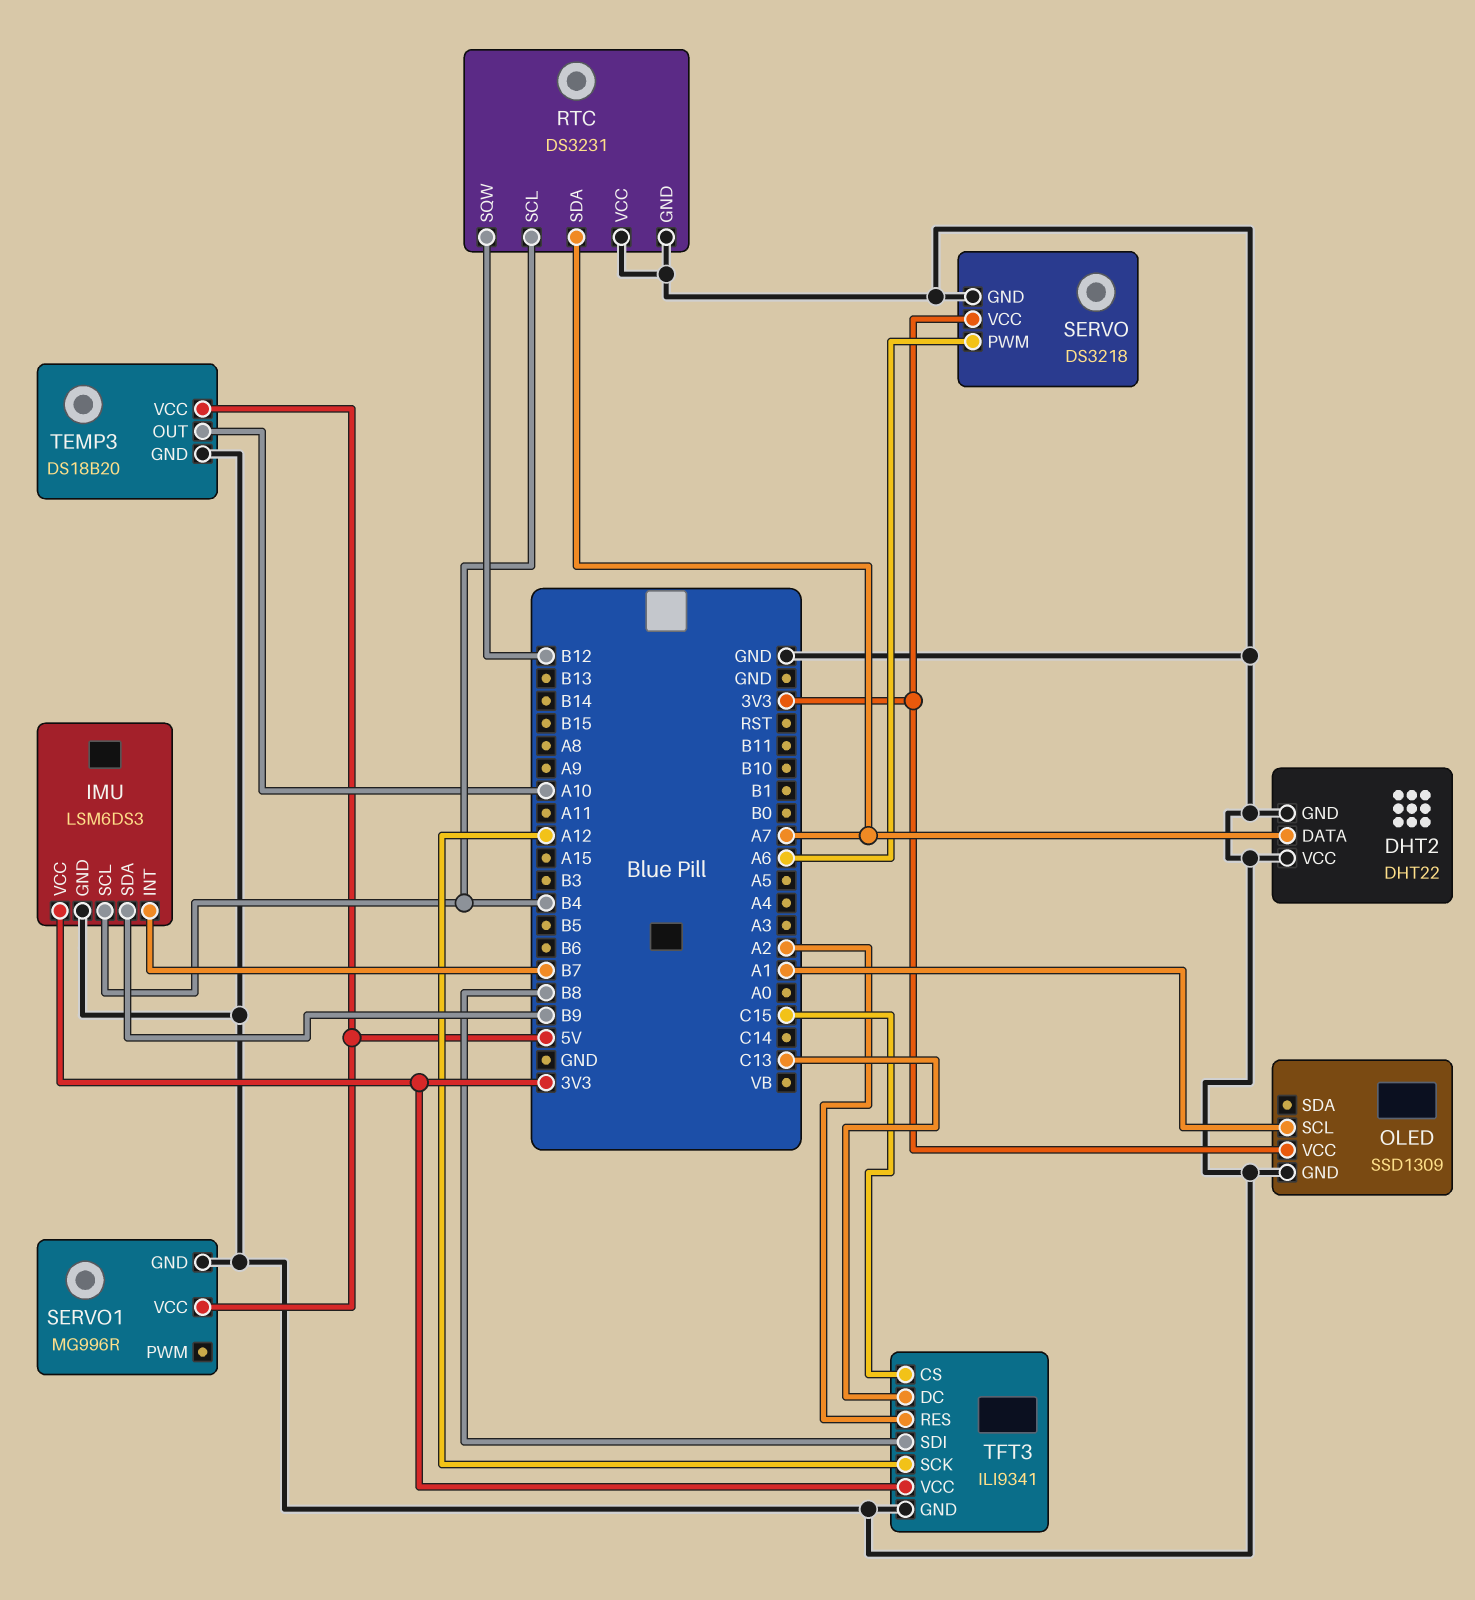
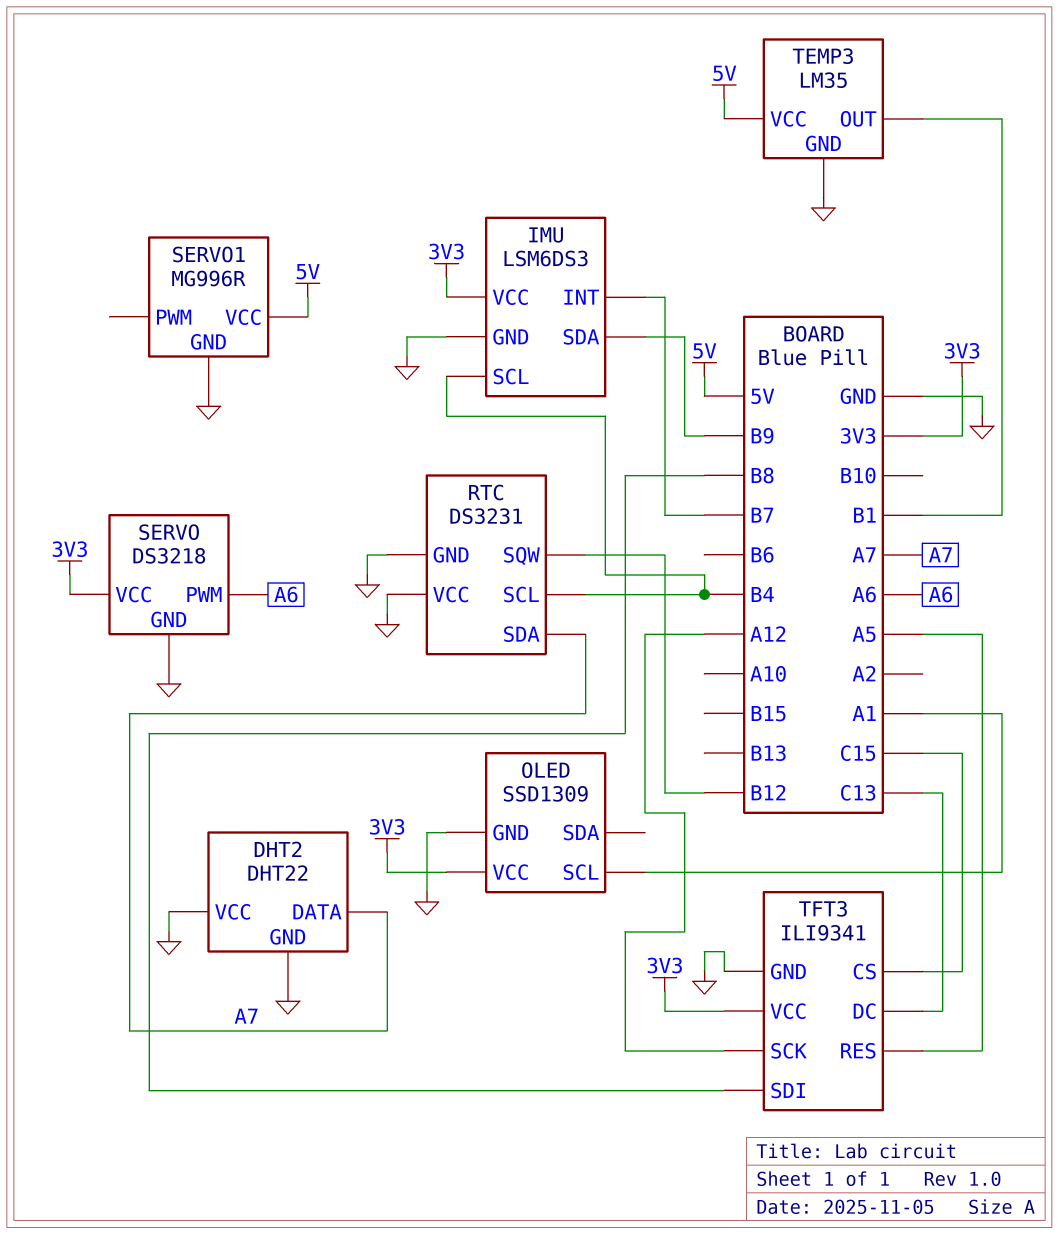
TEMP3: DS18B20 -> LM35
TEMP3 pin OUT: A10 -> B1
TFT3 pin RES: A2 -> A5

